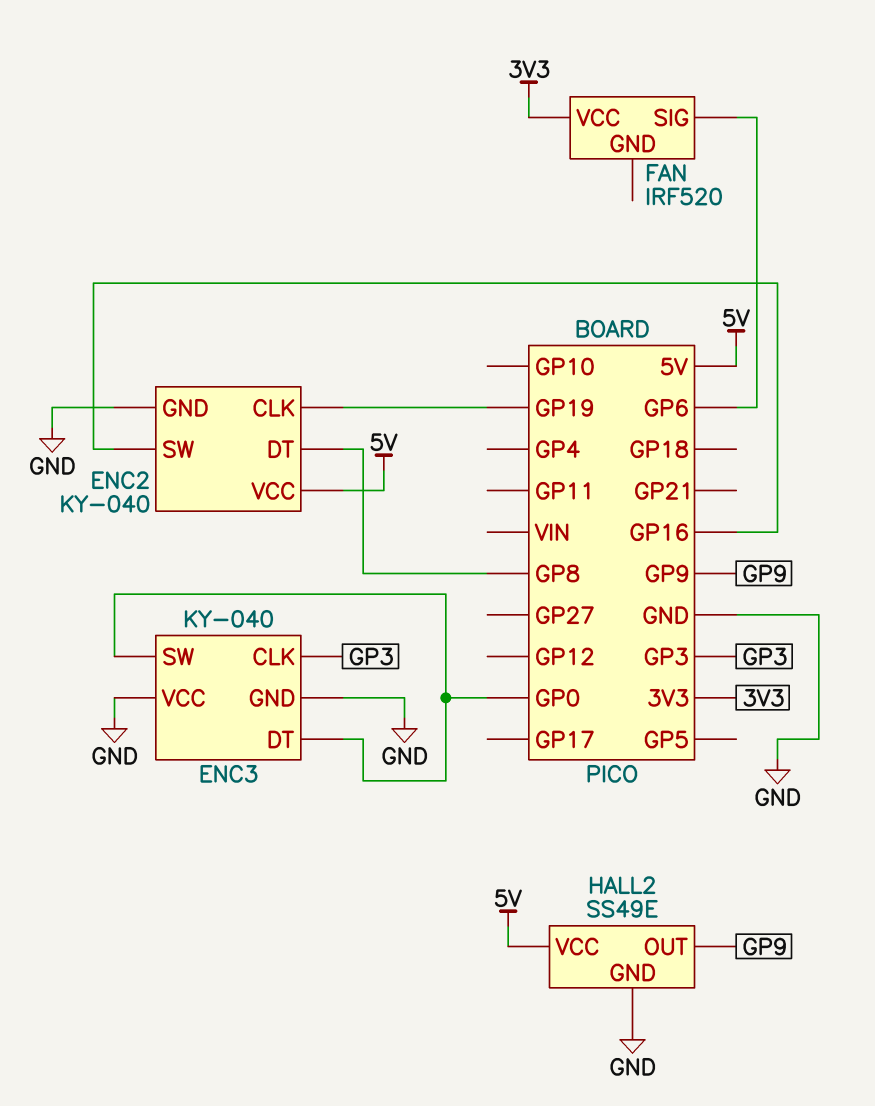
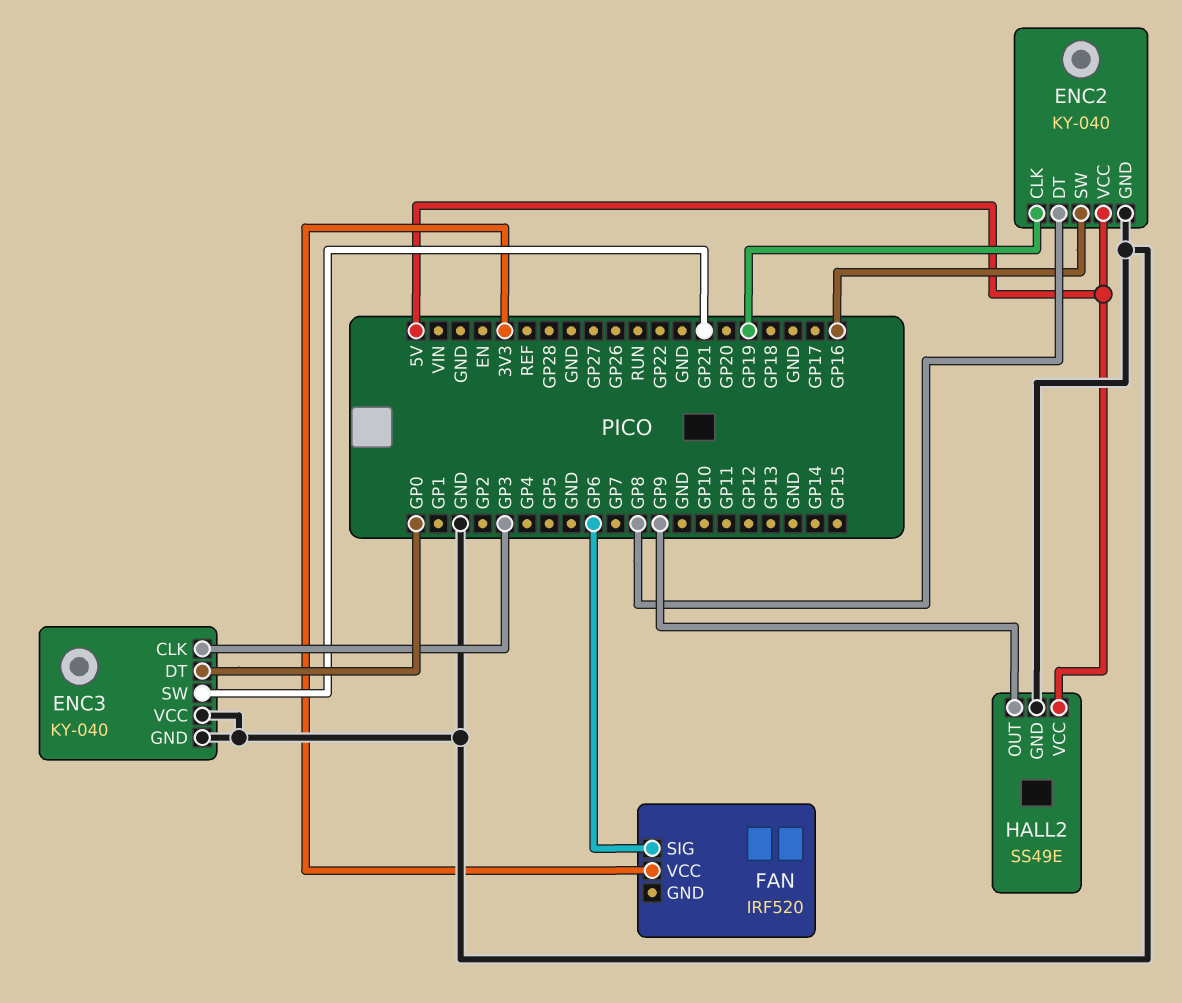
ENC3 pin SW: GP0 -> GP21

